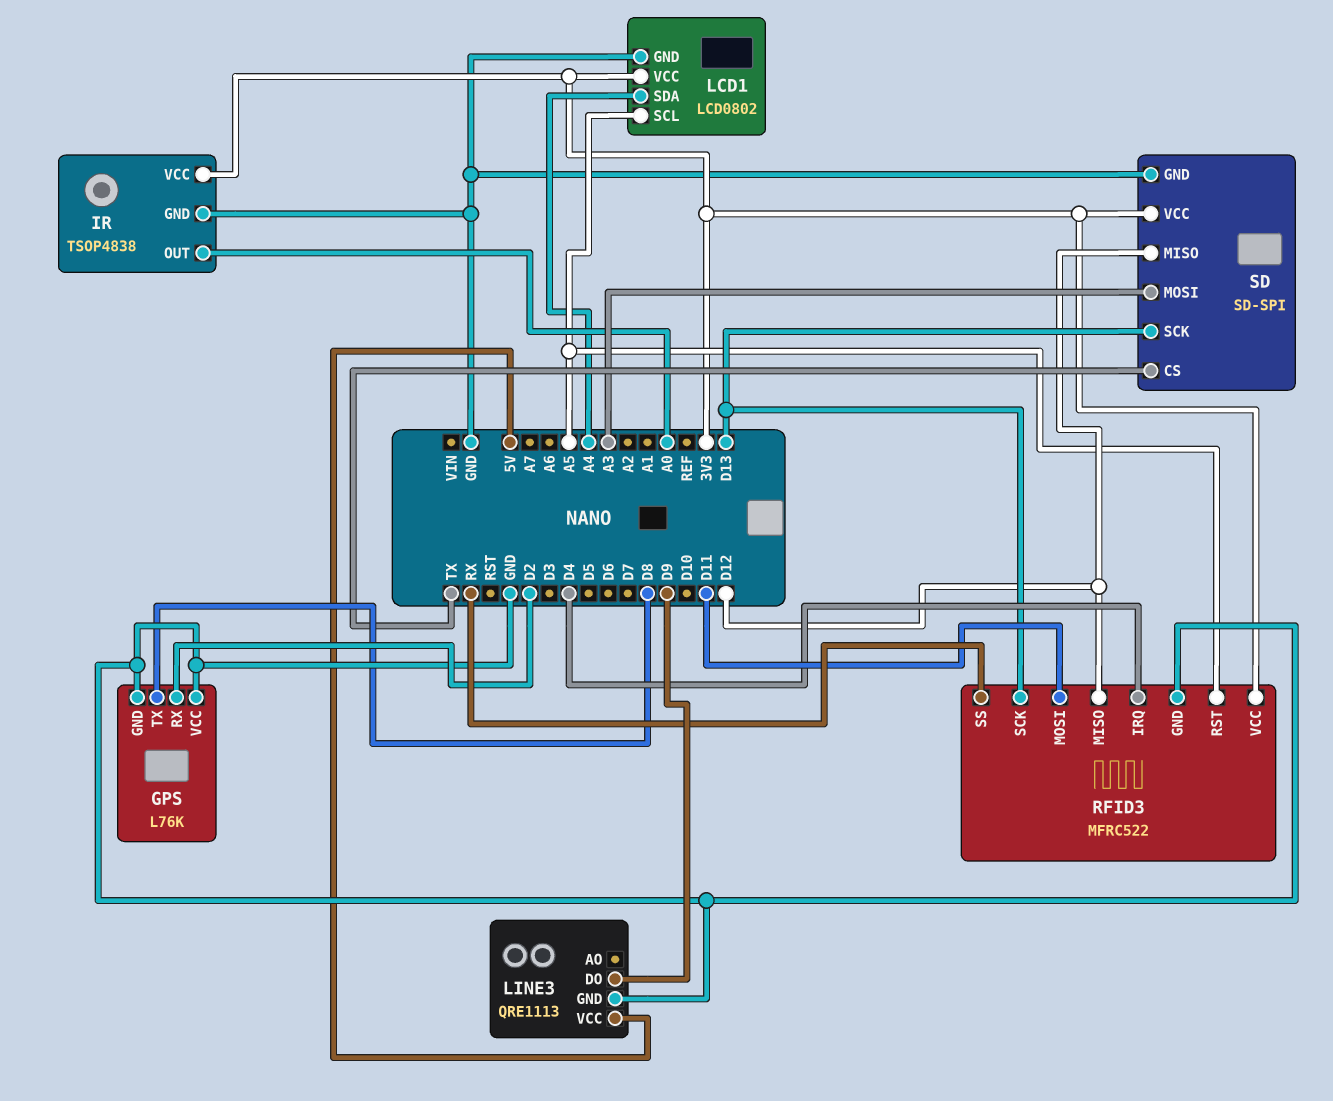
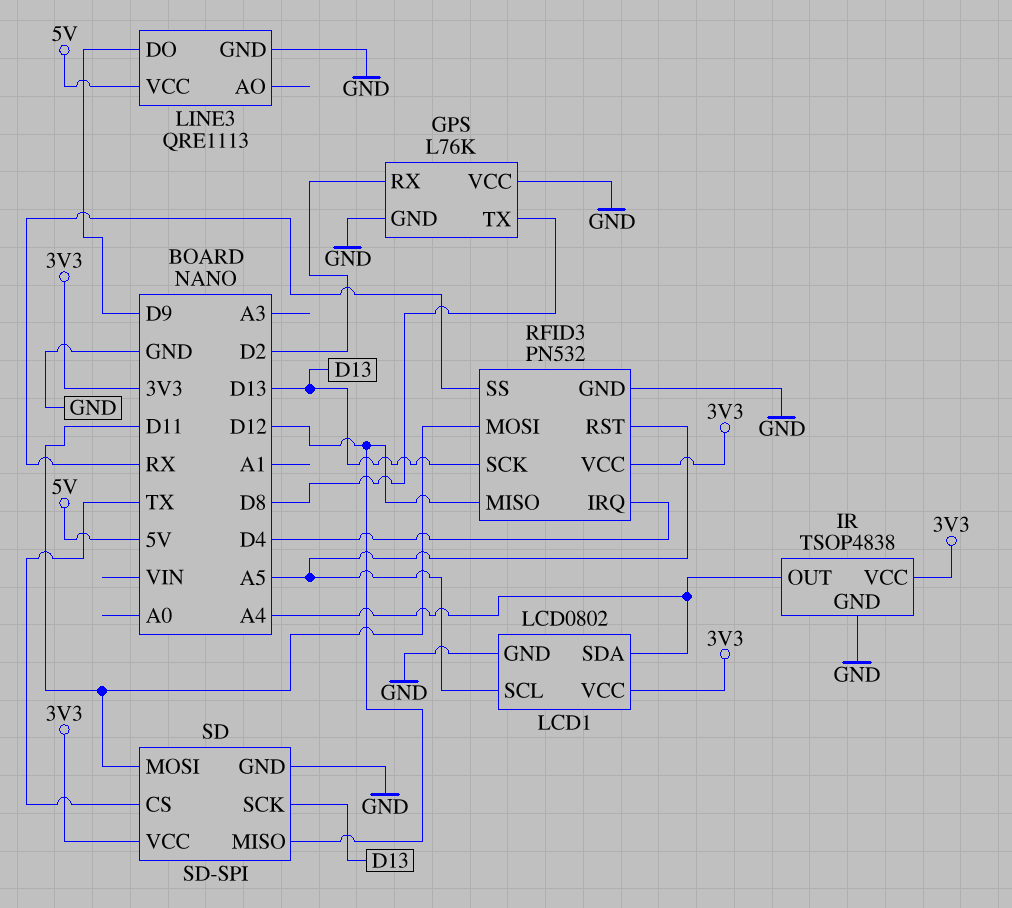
IR pin OUT: A0 -> A4
RFID3: MFRC522 -> PN532
SD pin MOSI: A3 -> D11

